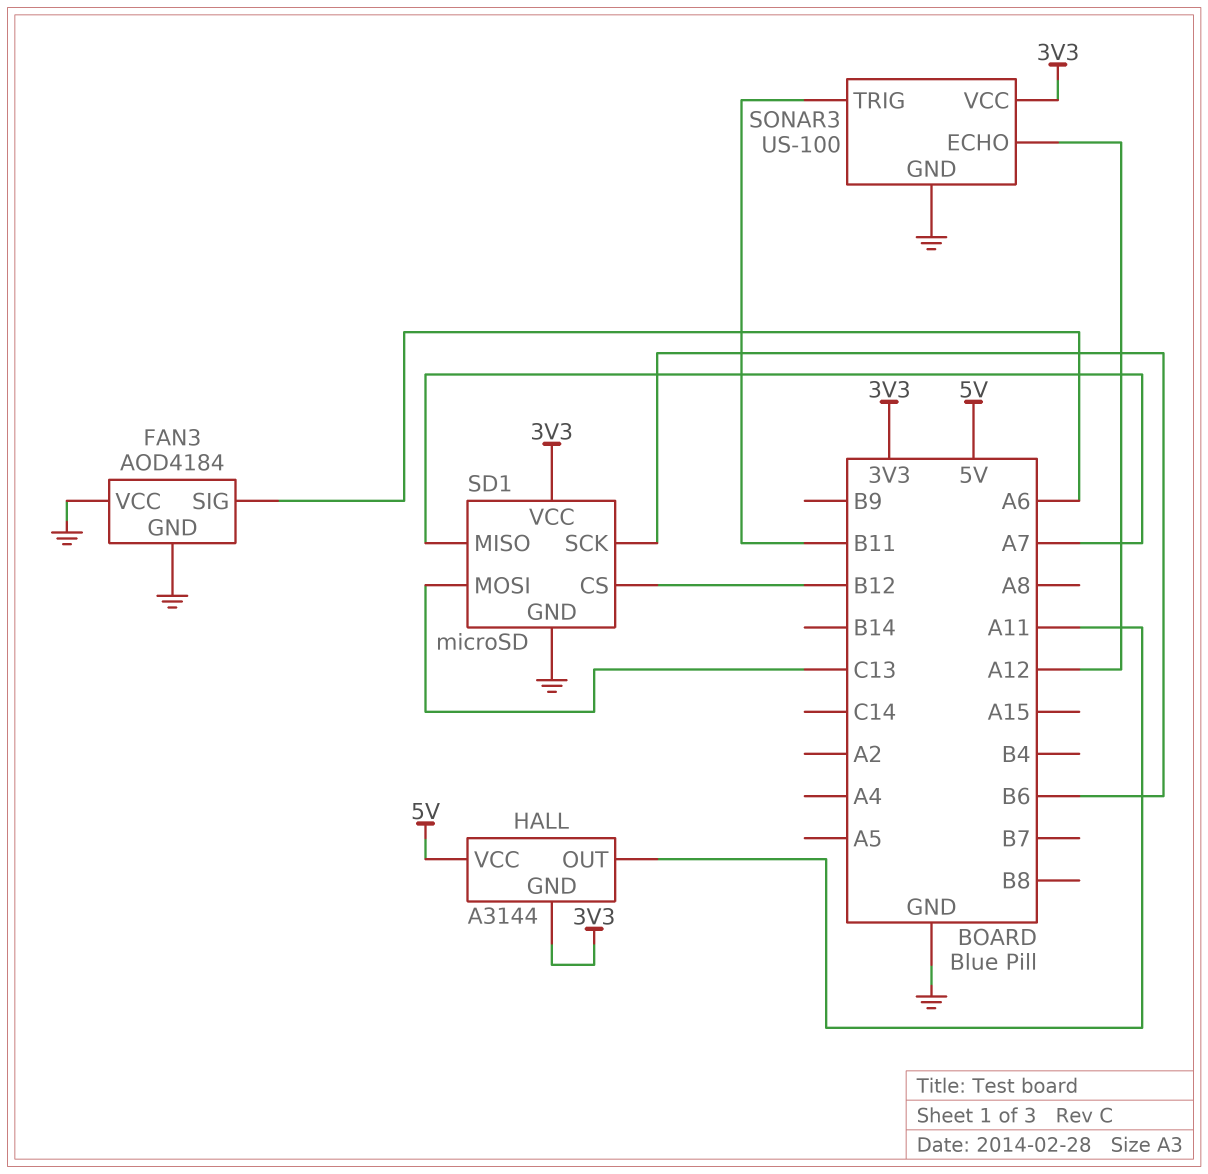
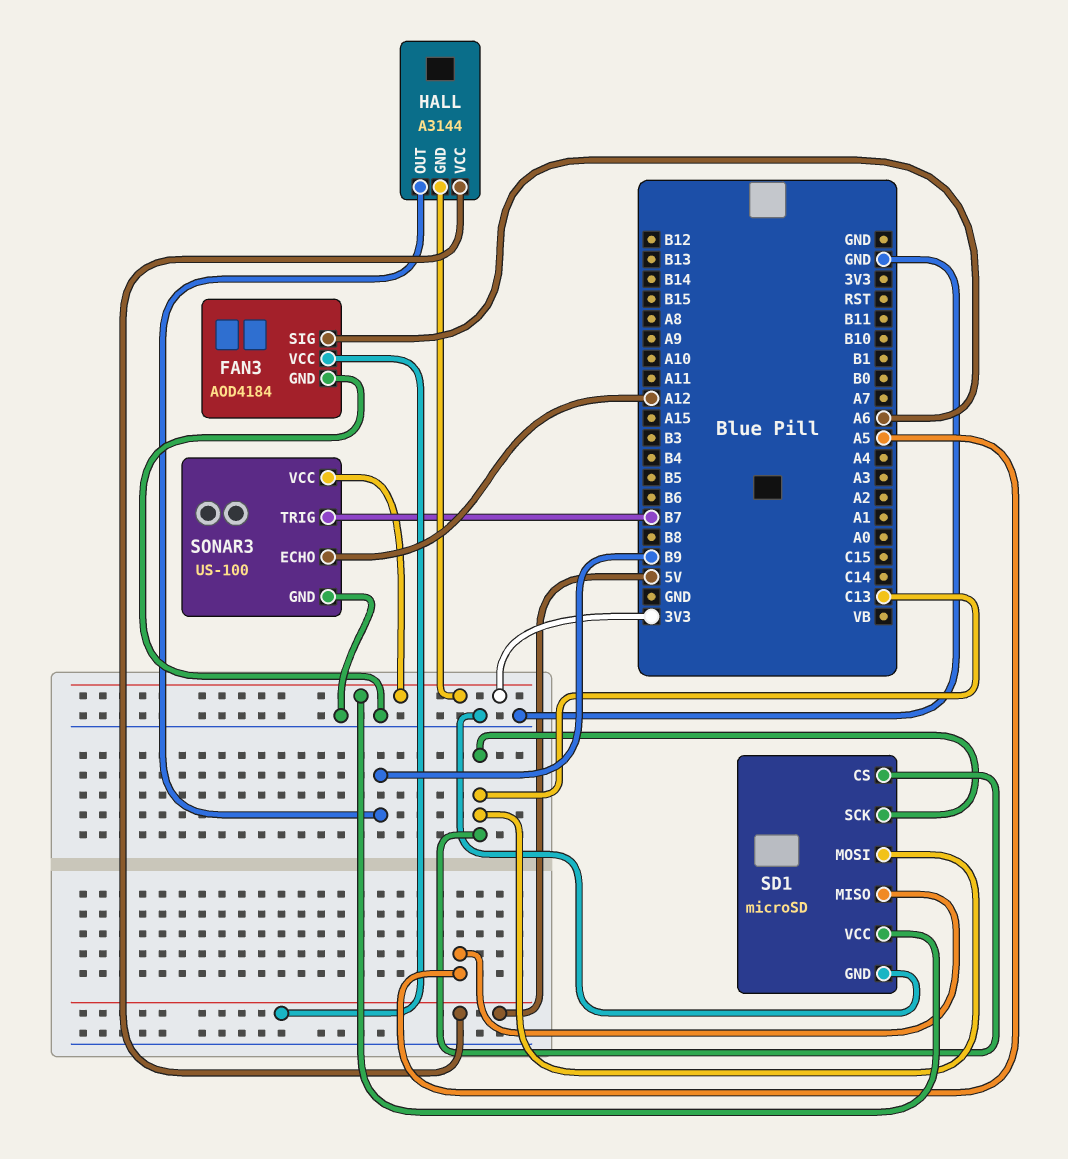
FAN3 pin VCC: GND -> 5V
HALL pin OUT: A11 -> B9
SD1 pin CS: B12 -> C13
SD1 pin MISO: A7 -> A5
SD1 pin SCK: B6 -> C13
SONAR3 pin TRIG: B11 -> B7

